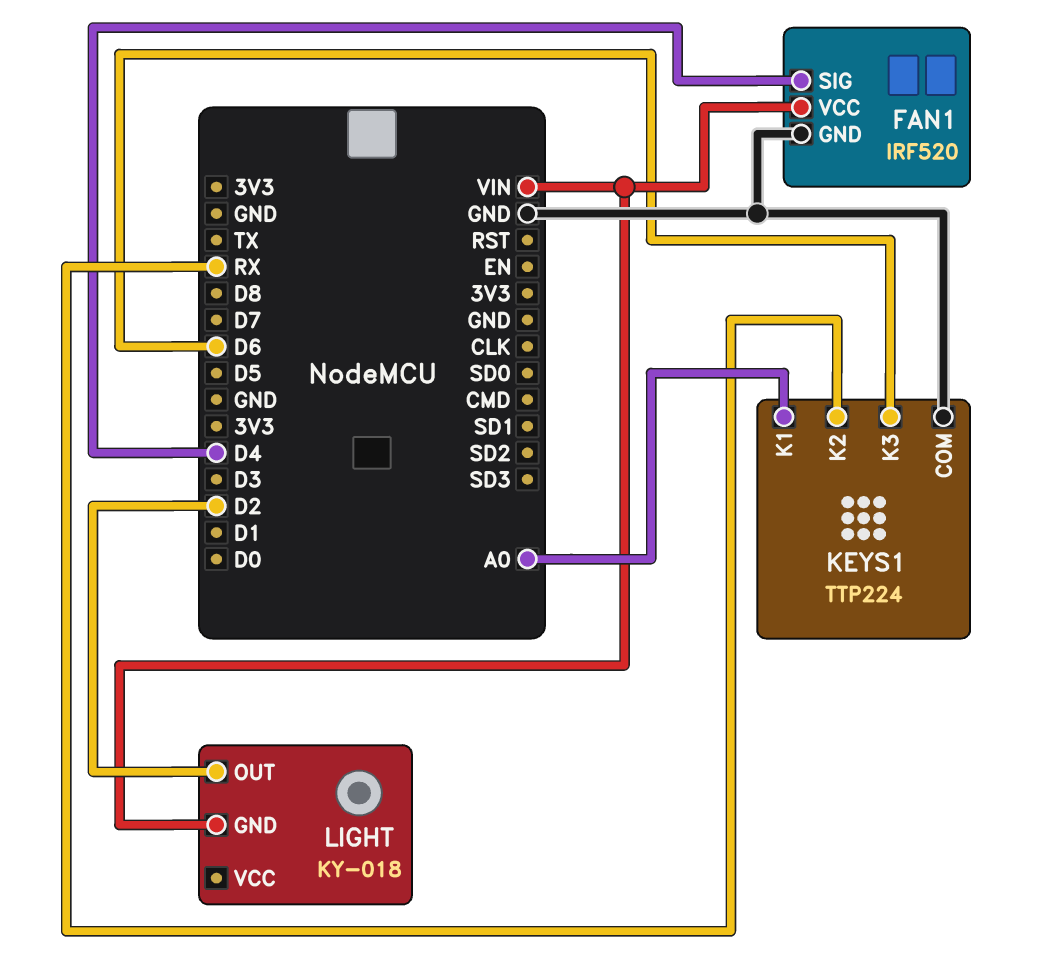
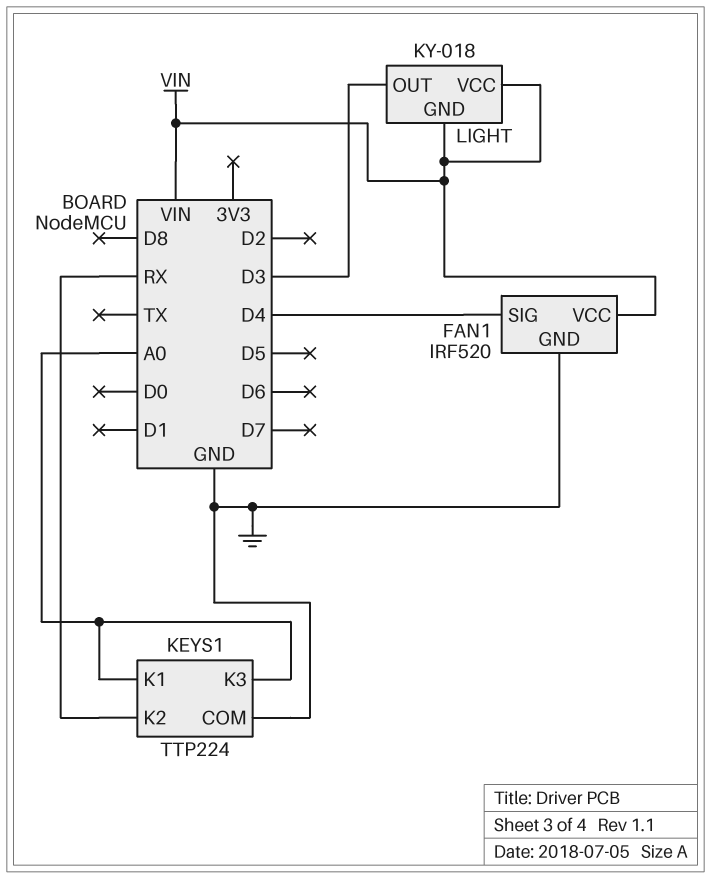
KEYS1 pin K3: D6 -> A0
LIGHT pin OUT: D2 -> D3
LIGHT pin VCC: none -> VIN

